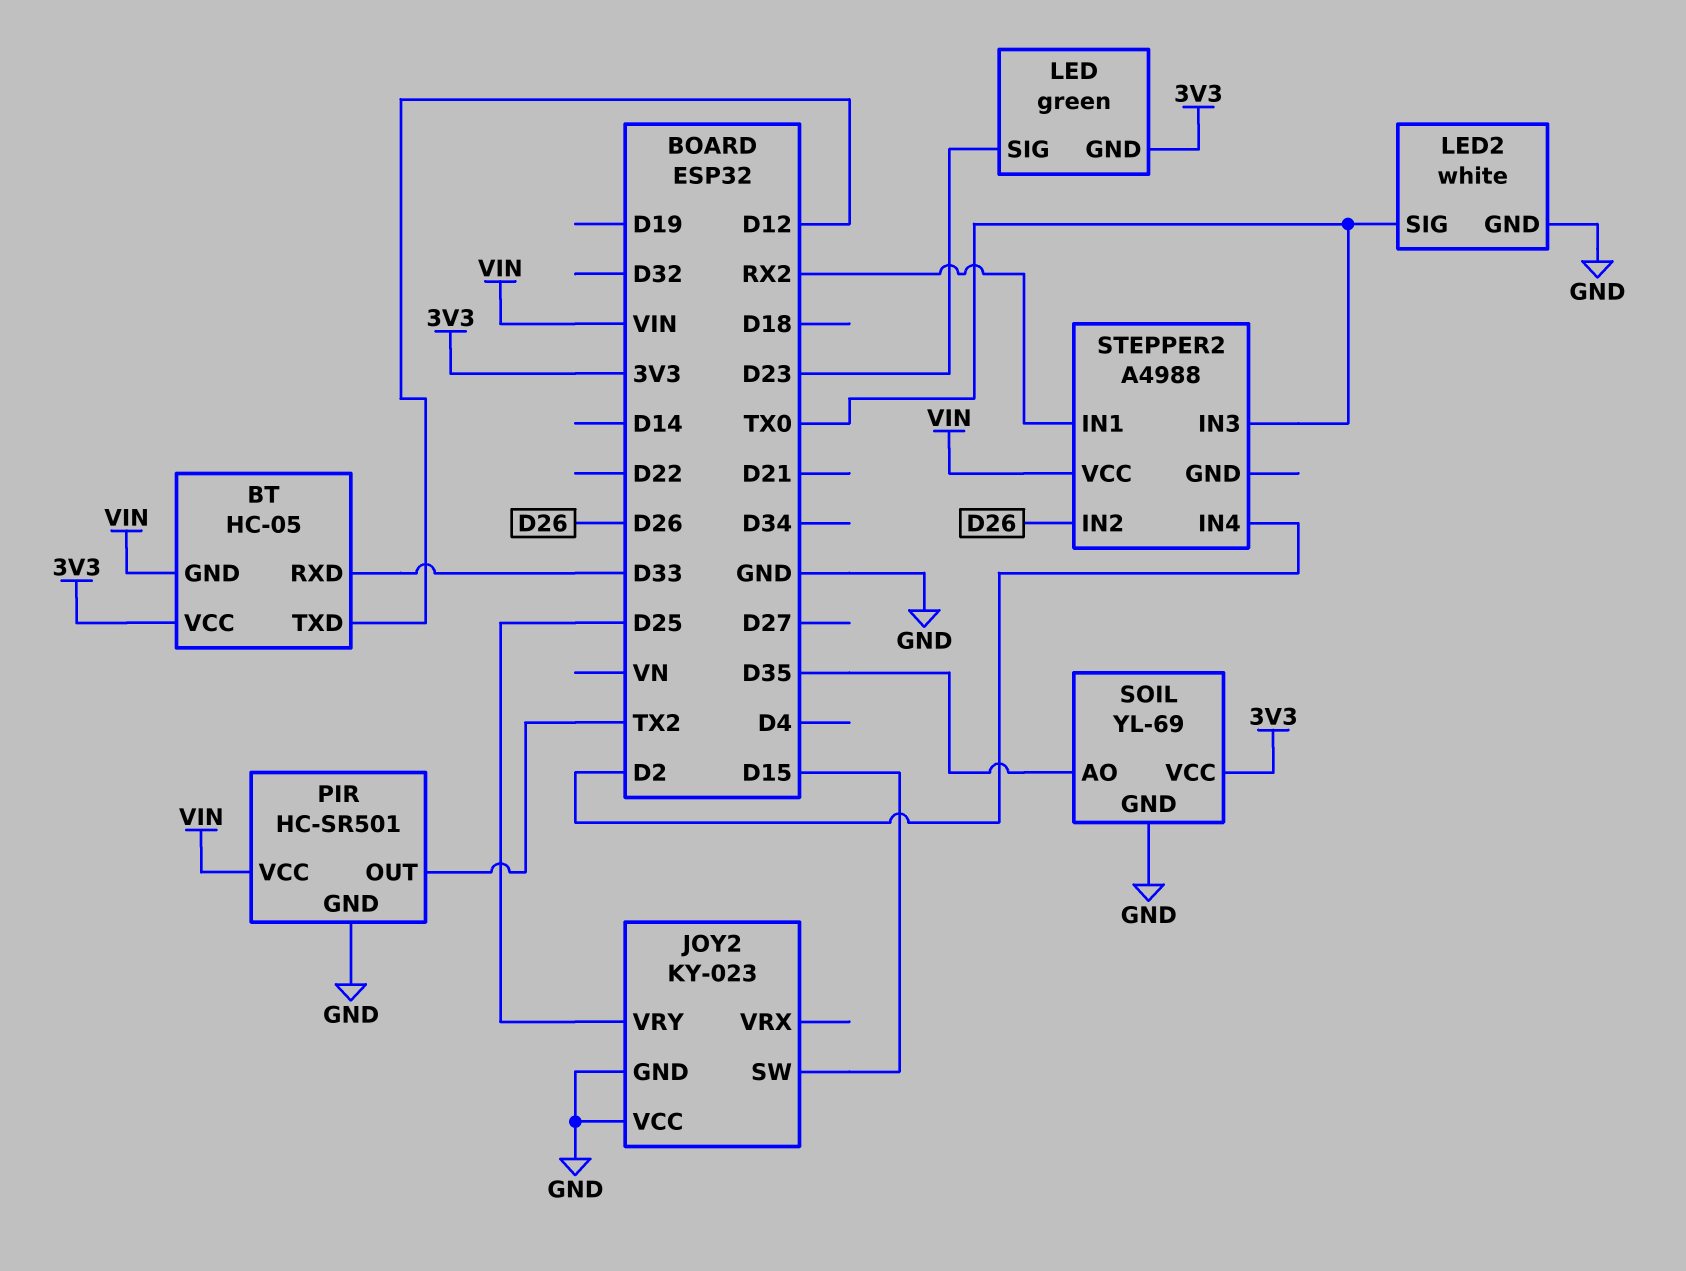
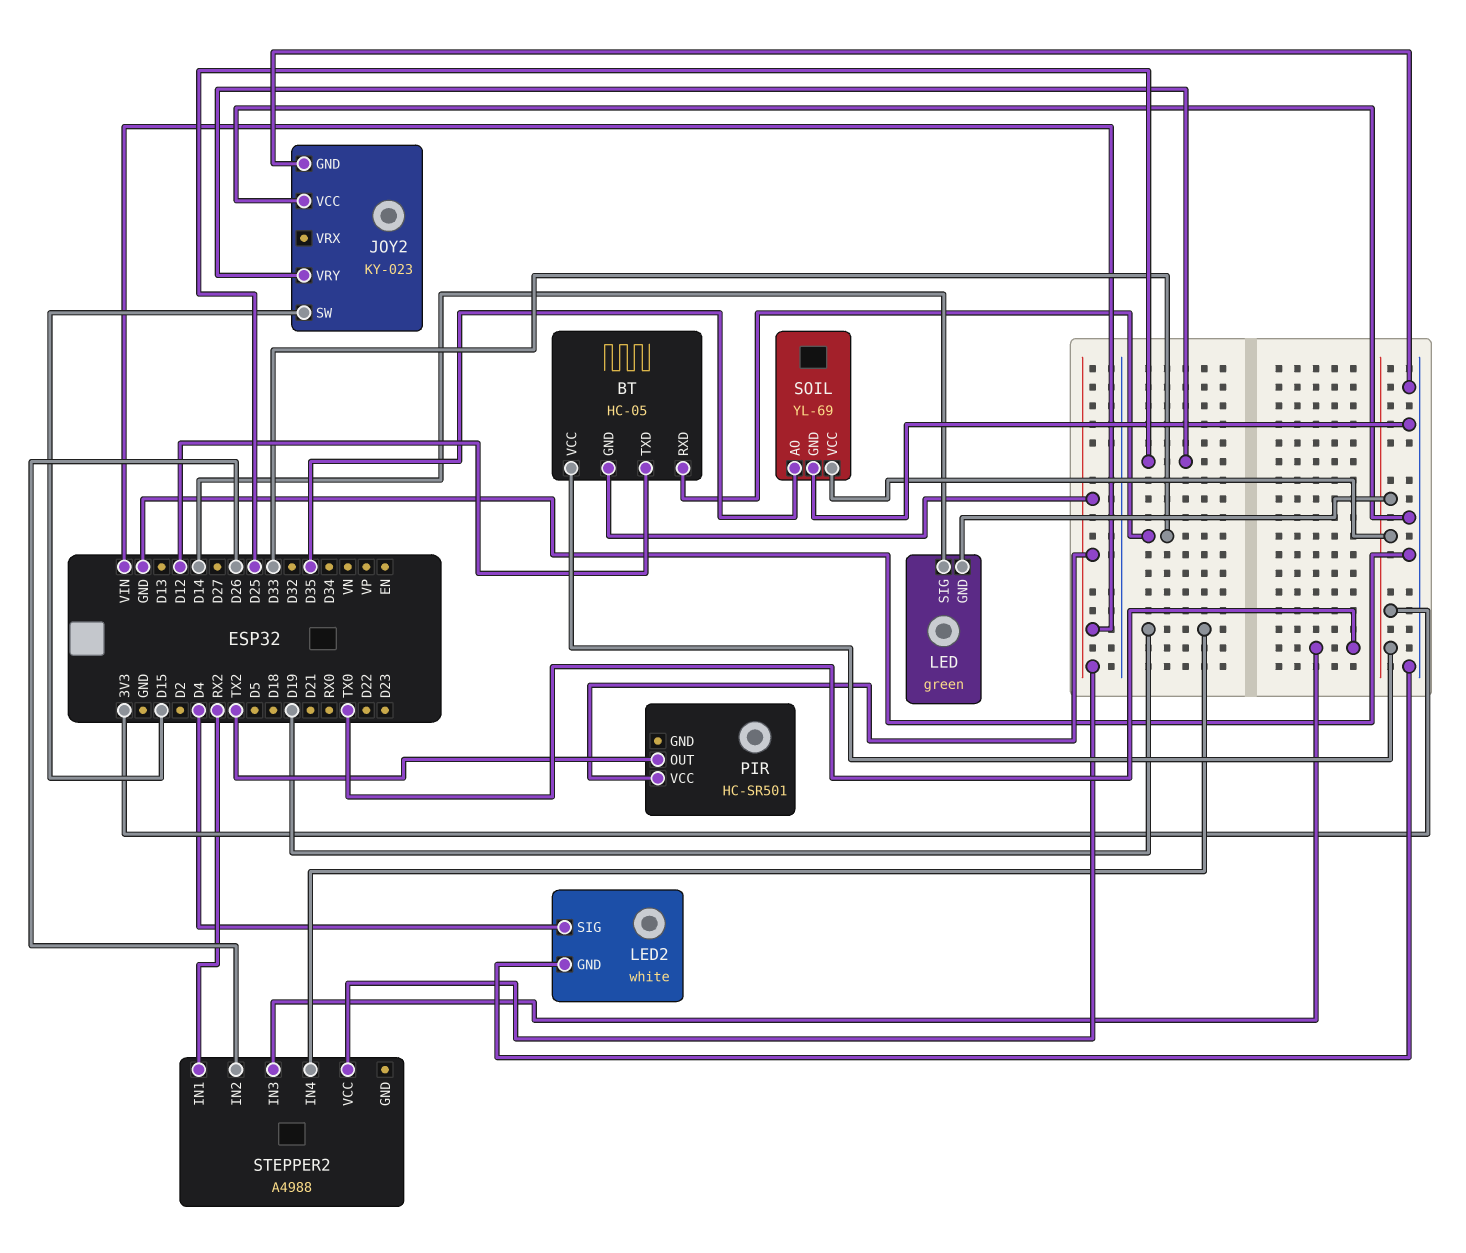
LED pin SIG: D23 -> D14
LED2 pin SIG: TX0 -> D4
PIR pin GND: GND -> none
STEPPER2 pin IN4: D2 -> D19

